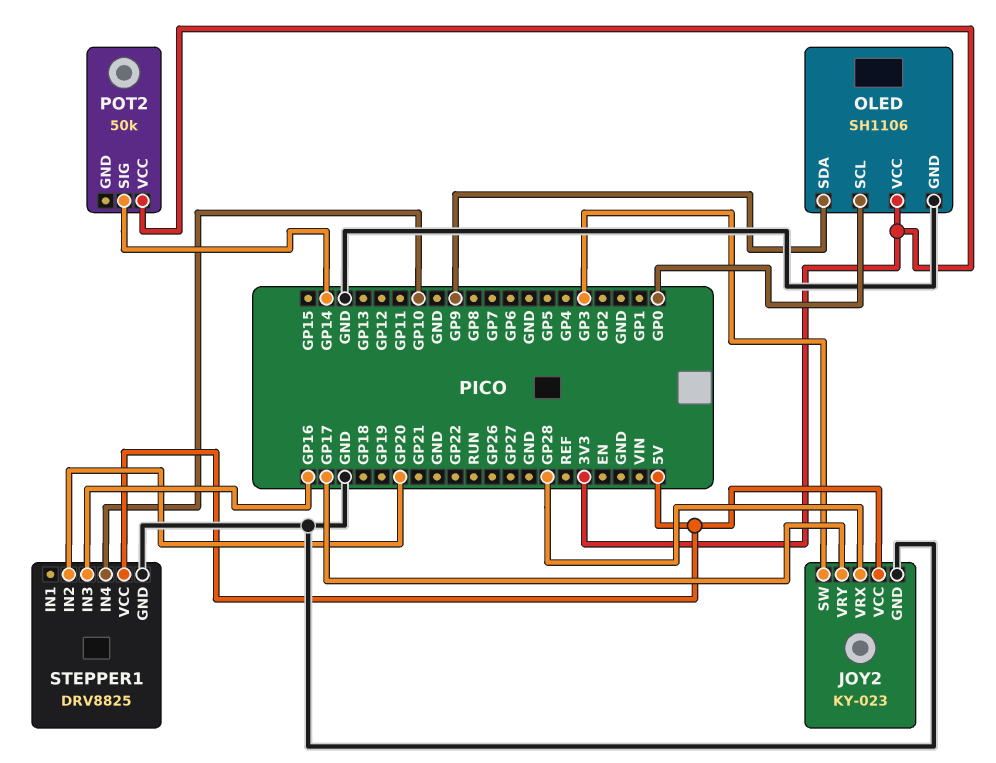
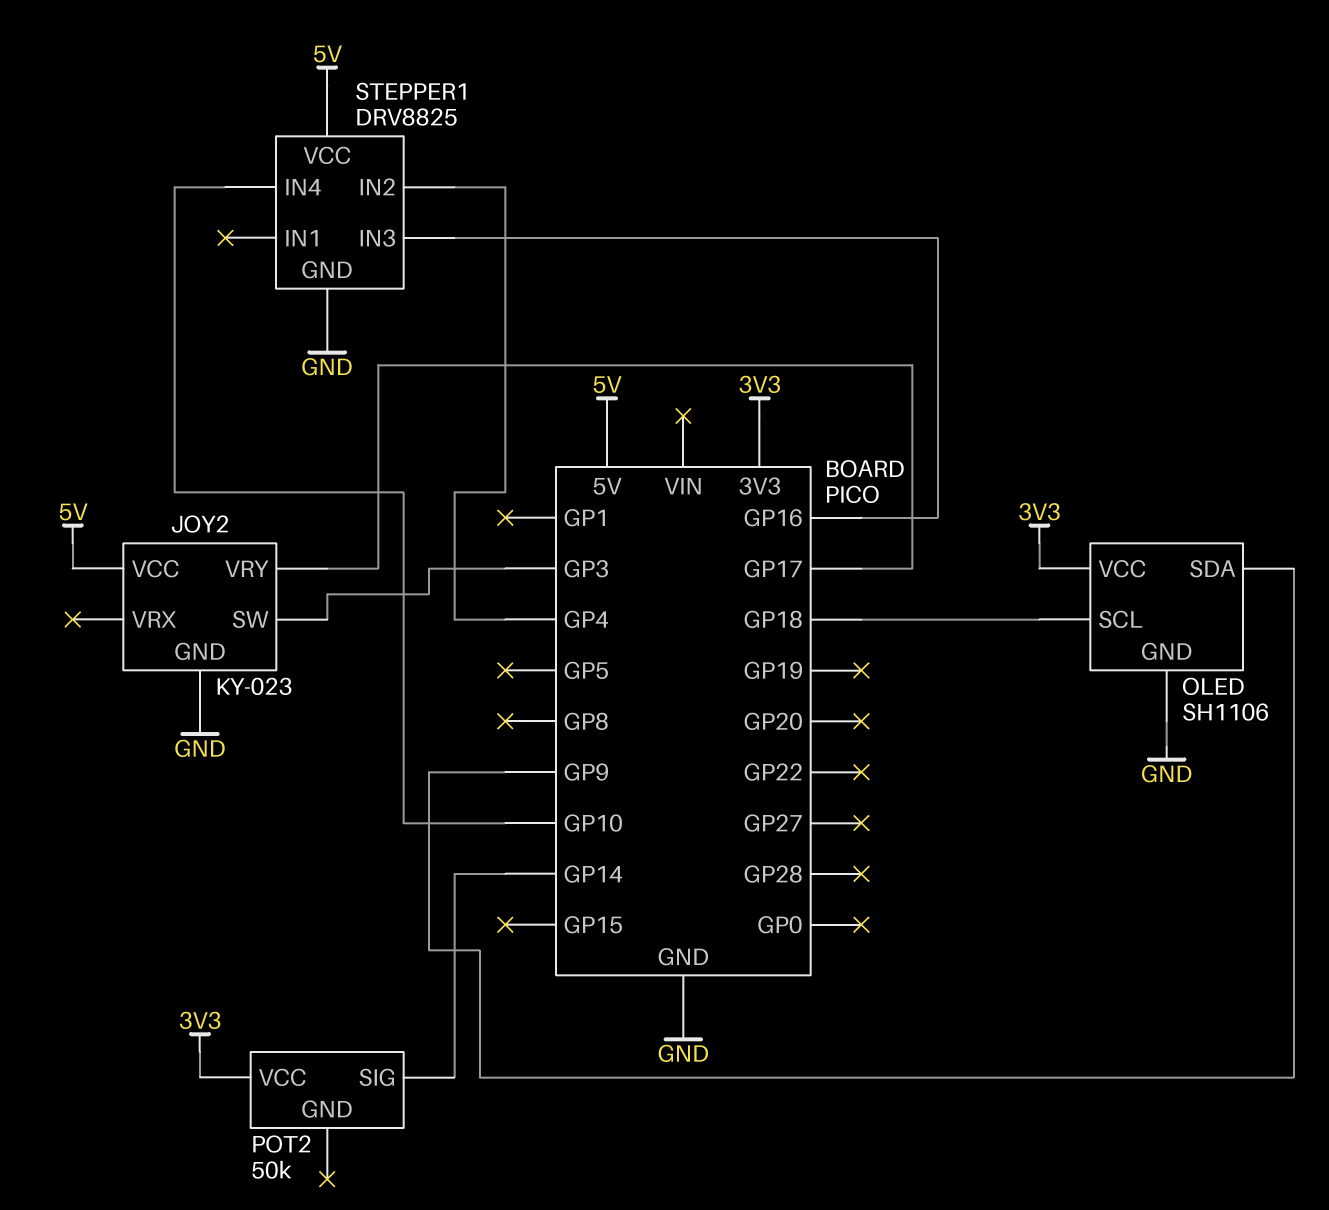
JOY2 pin VRX: GP28 -> none
OLED pin SCL: GP0 -> GP18
STEPPER1 pin IN2: GP20 -> GP4

